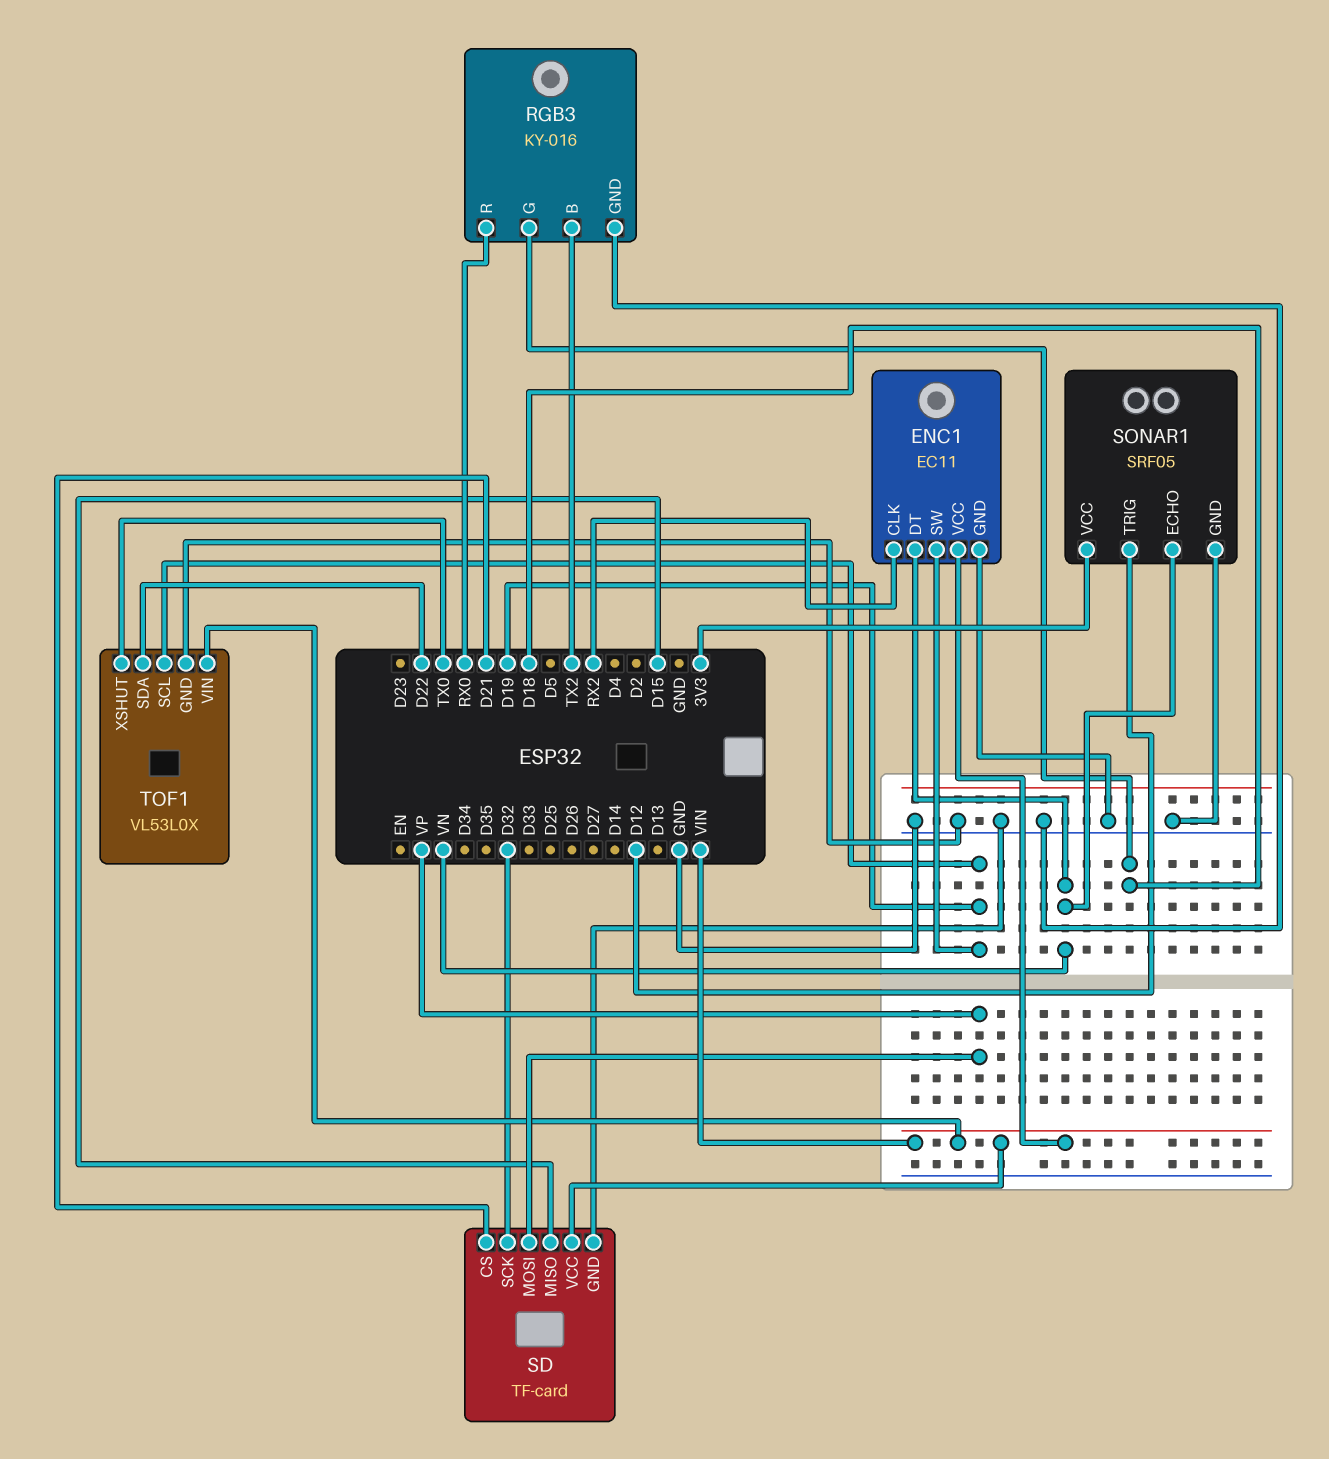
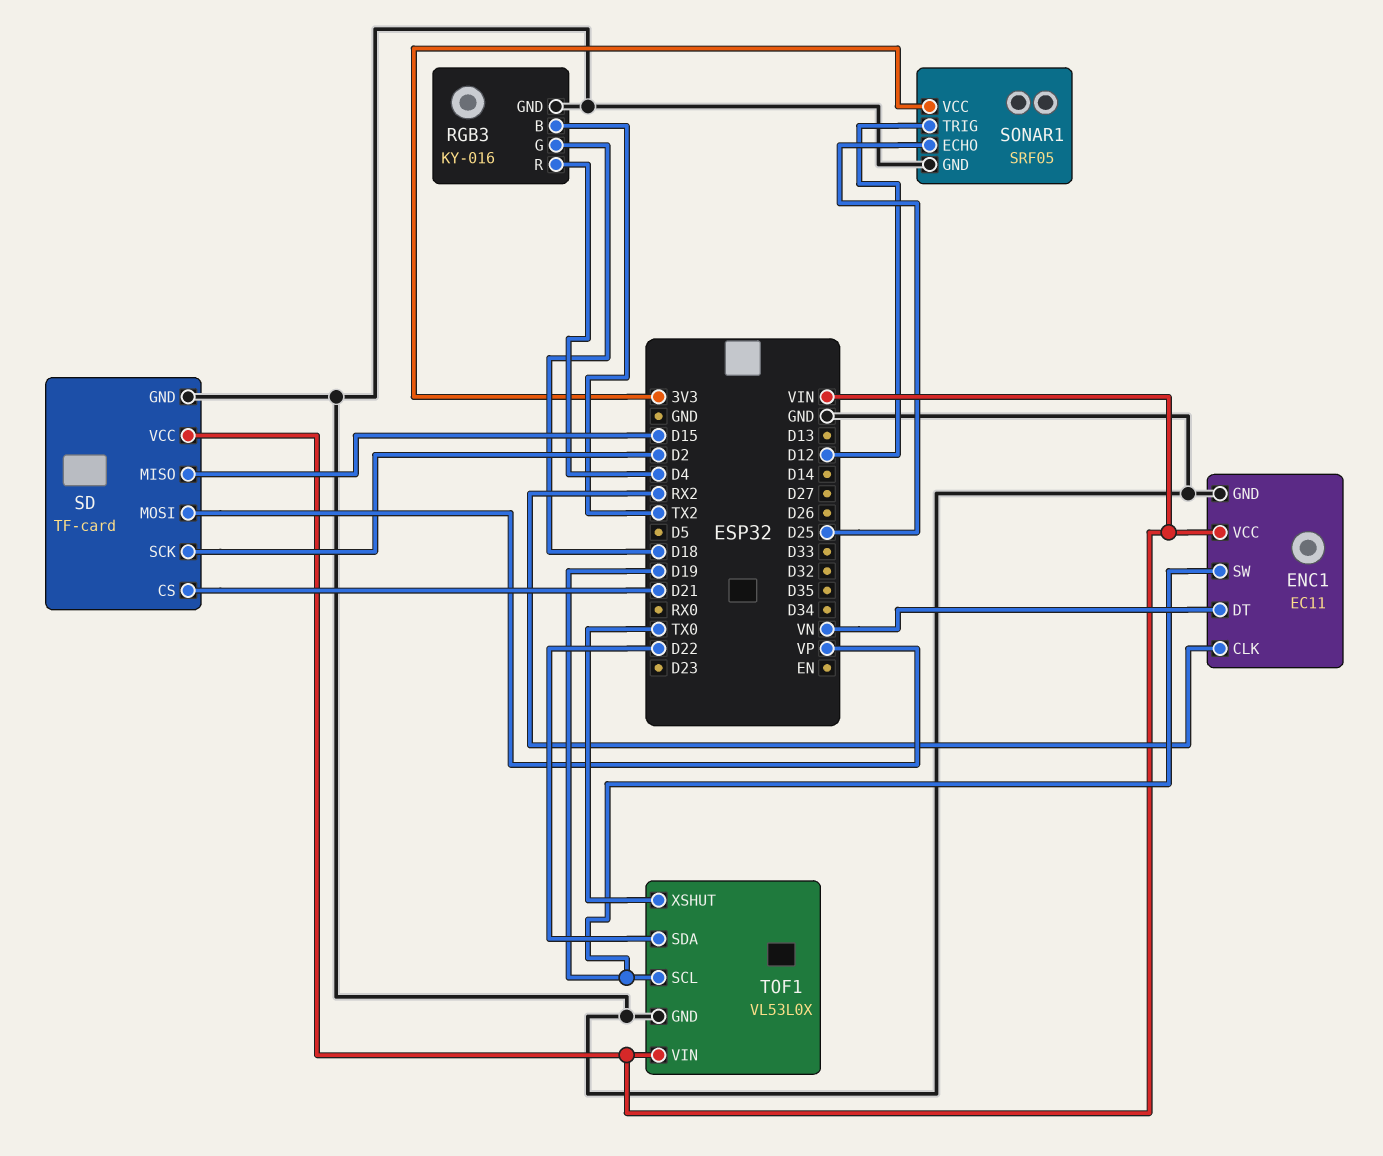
RGB3 pin R: RX0 -> D4
SD pin SCK: D32 -> D2
SONAR1 pin ECHO: VN -> D25

